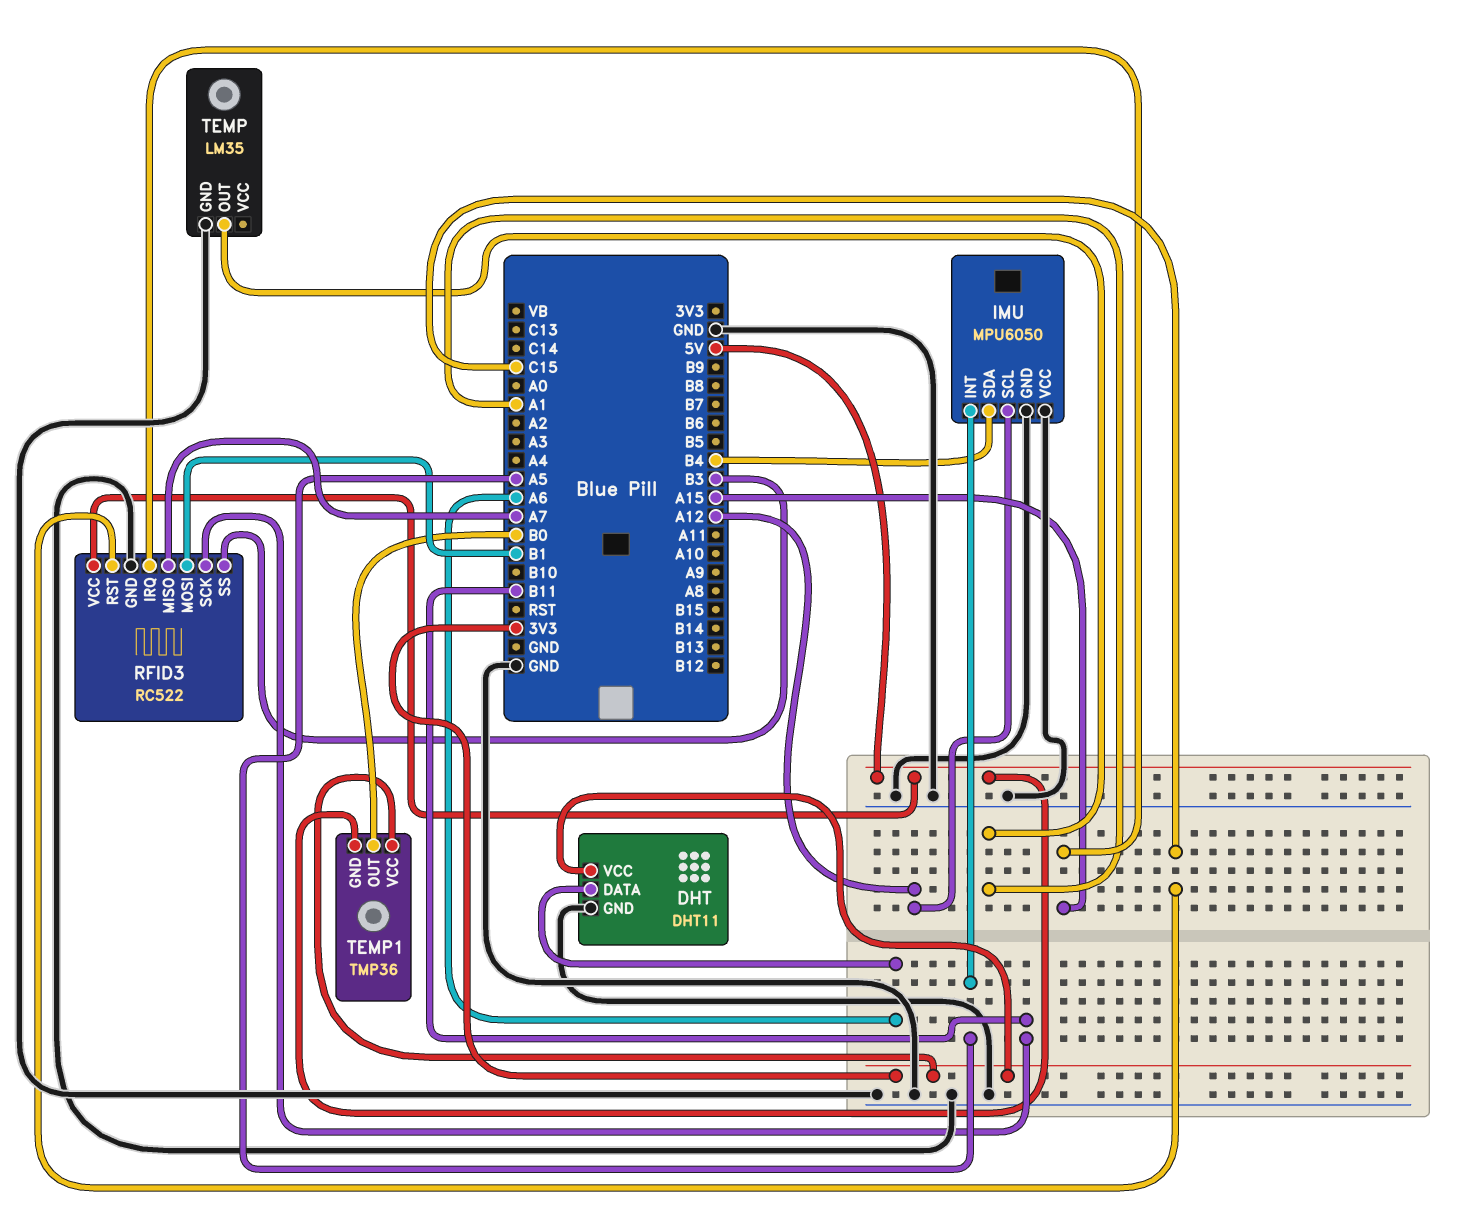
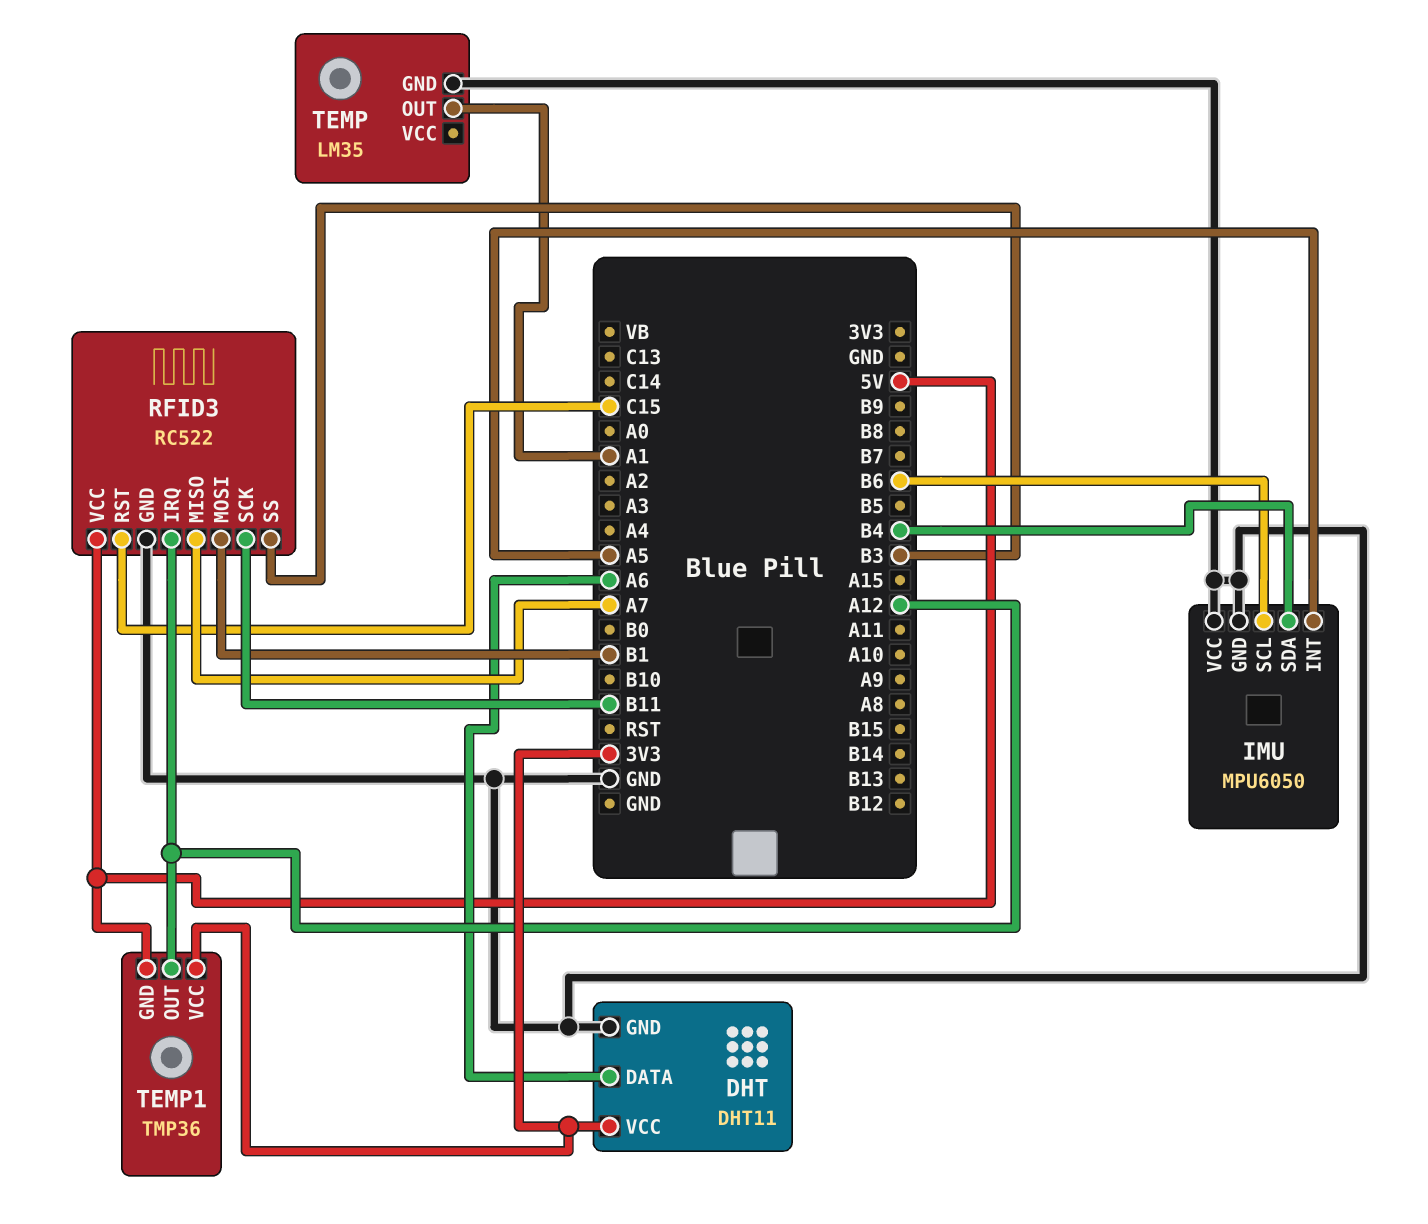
IMU pin SCL: A12 -> B6
RFID3 pin IRQ: A15 -> A12
TEMP1 pin OUT: B0 -> A12

